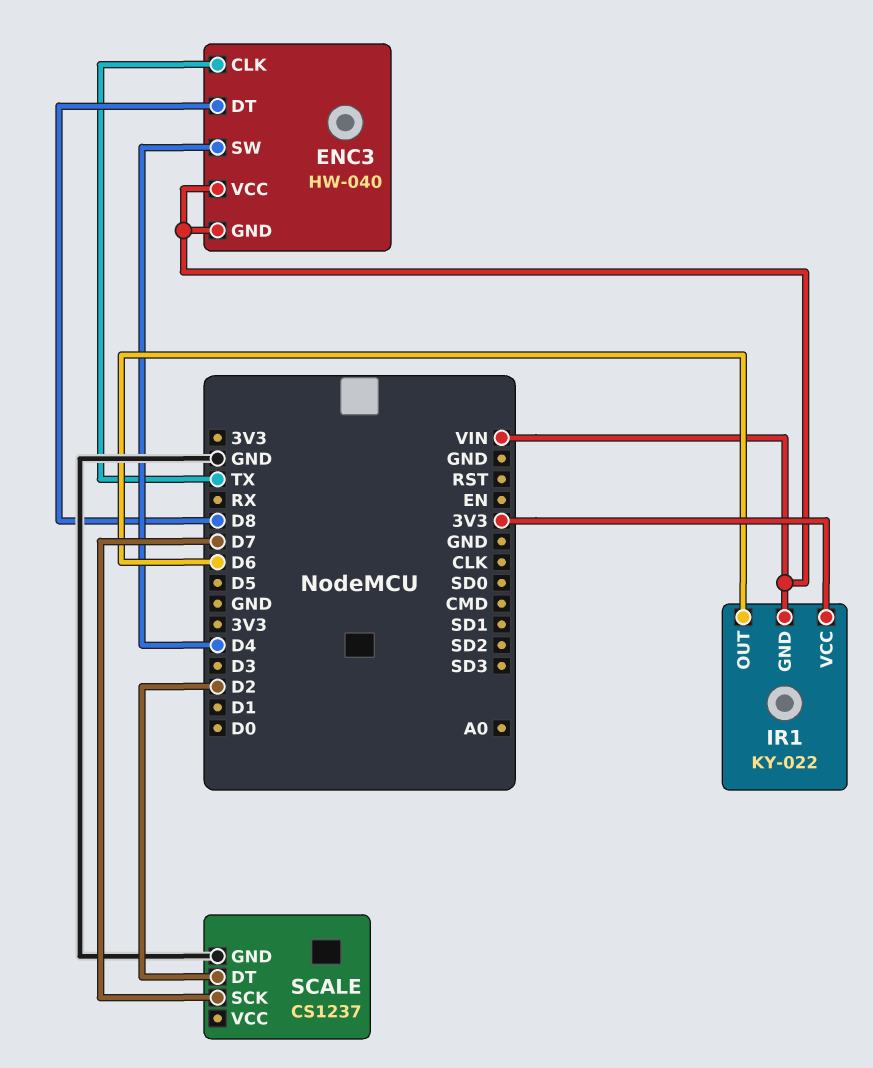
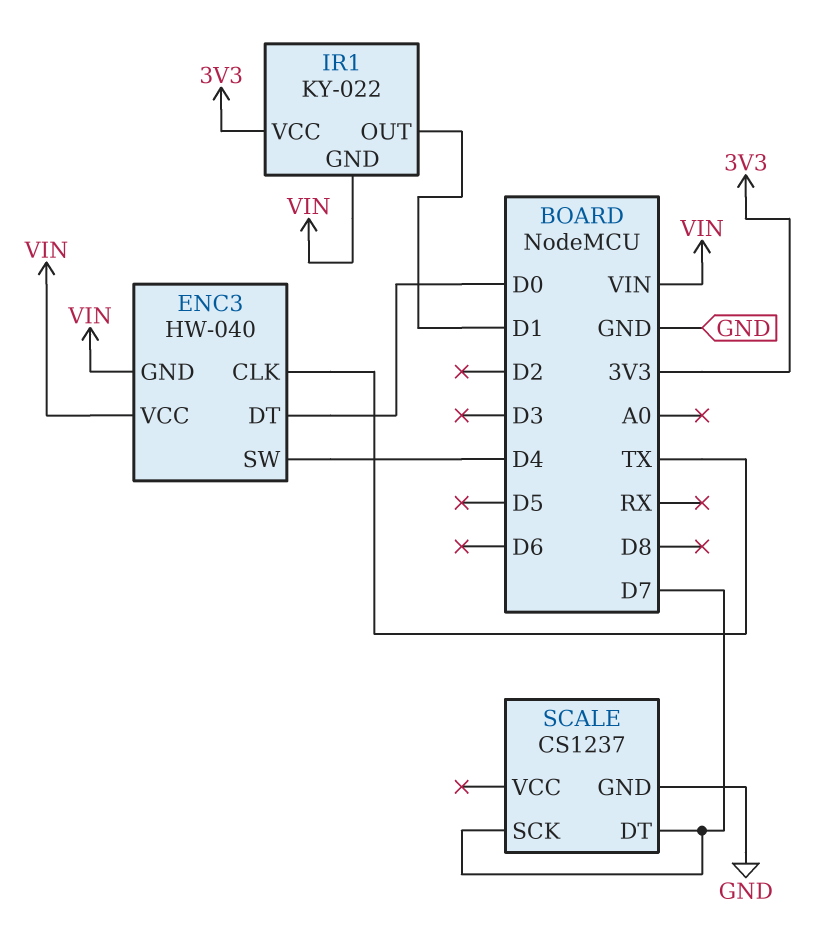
ENC3 pin DT: D8 -> D0
IR1 pin OUT: D6 -> D1
SCALE pin DT: D2 -> D7

